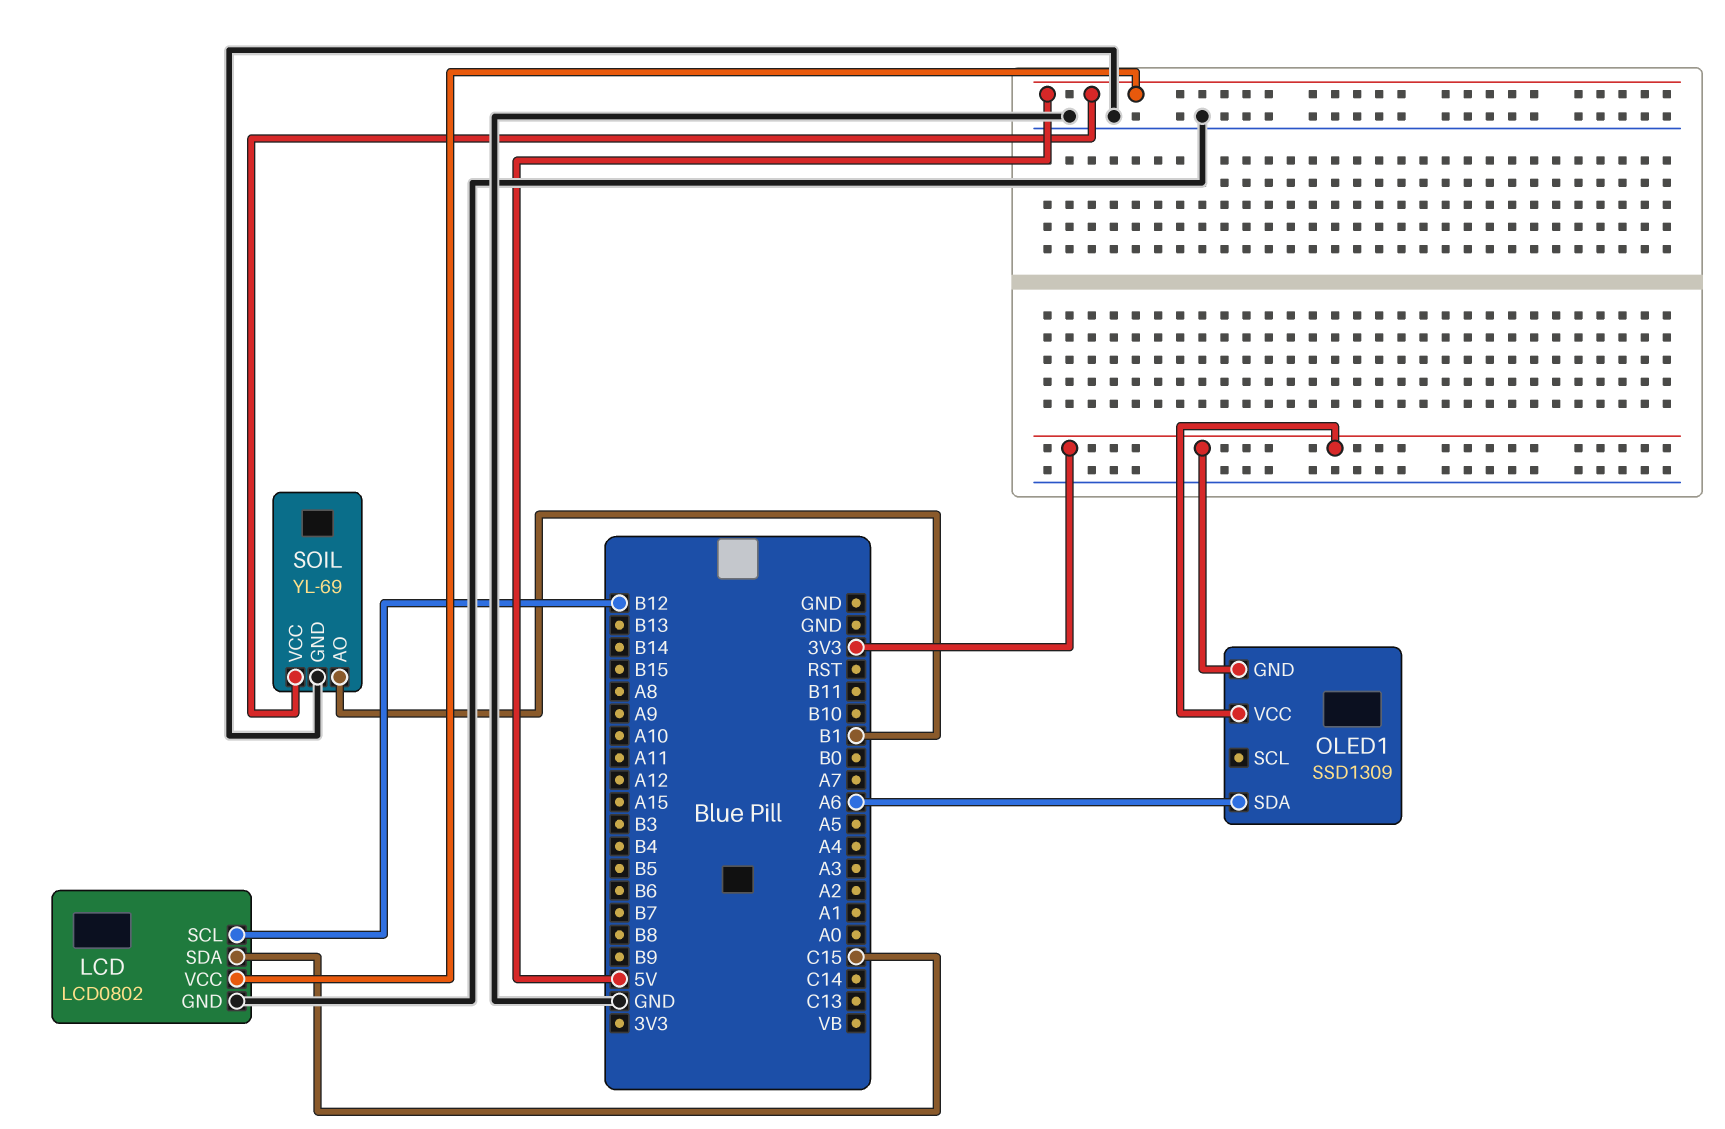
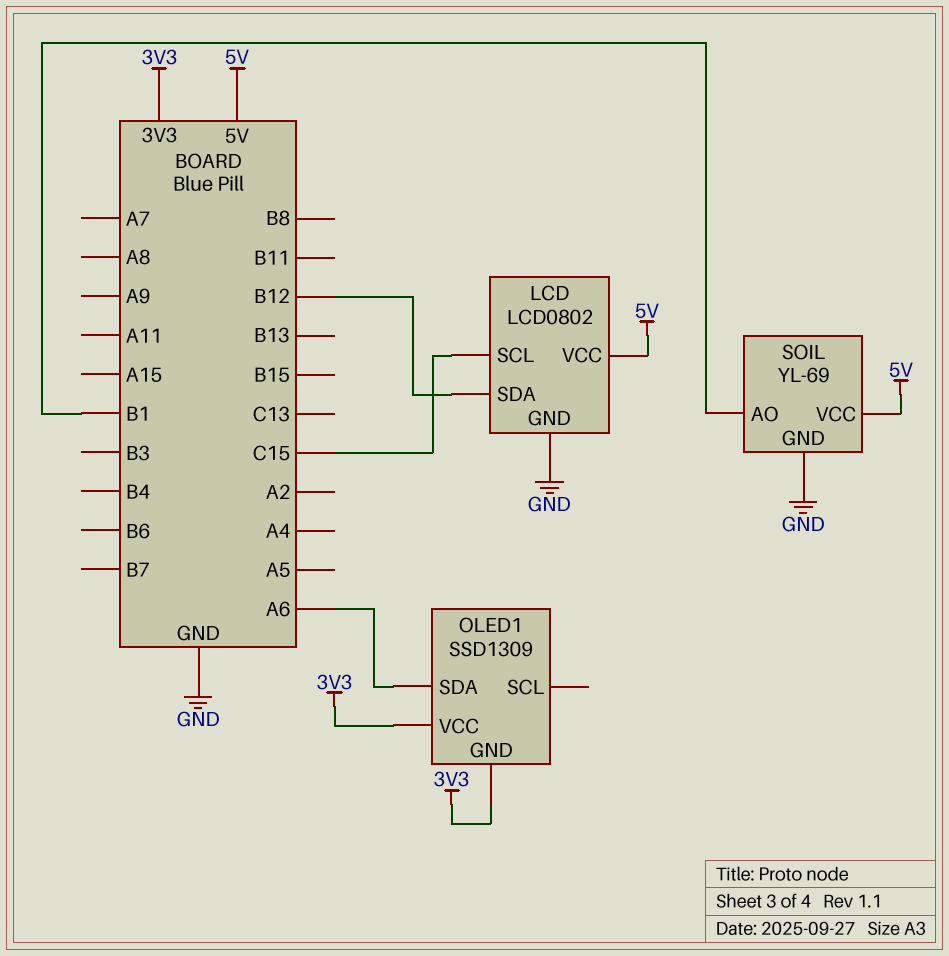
LCD pin SCL: B12 -> C15
LCD pin SDA: C15 -> B12

